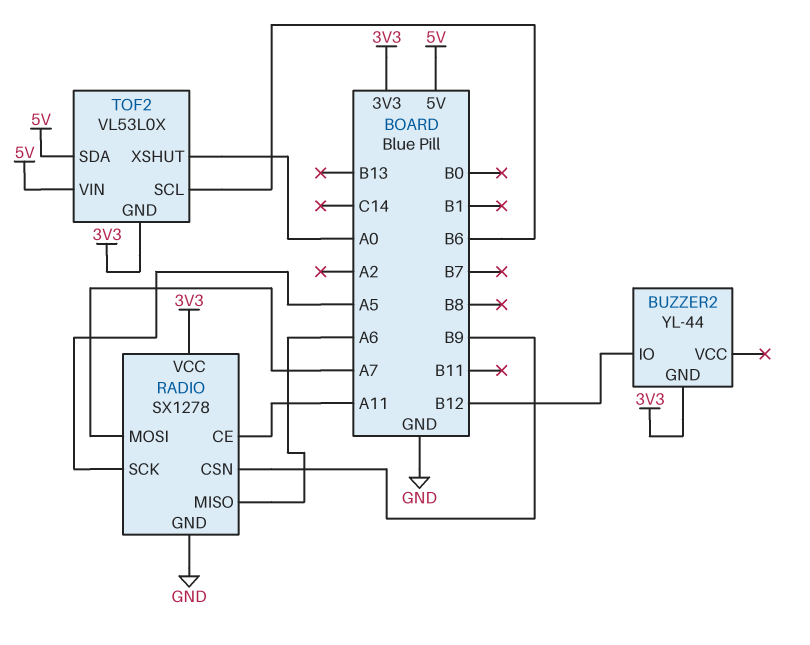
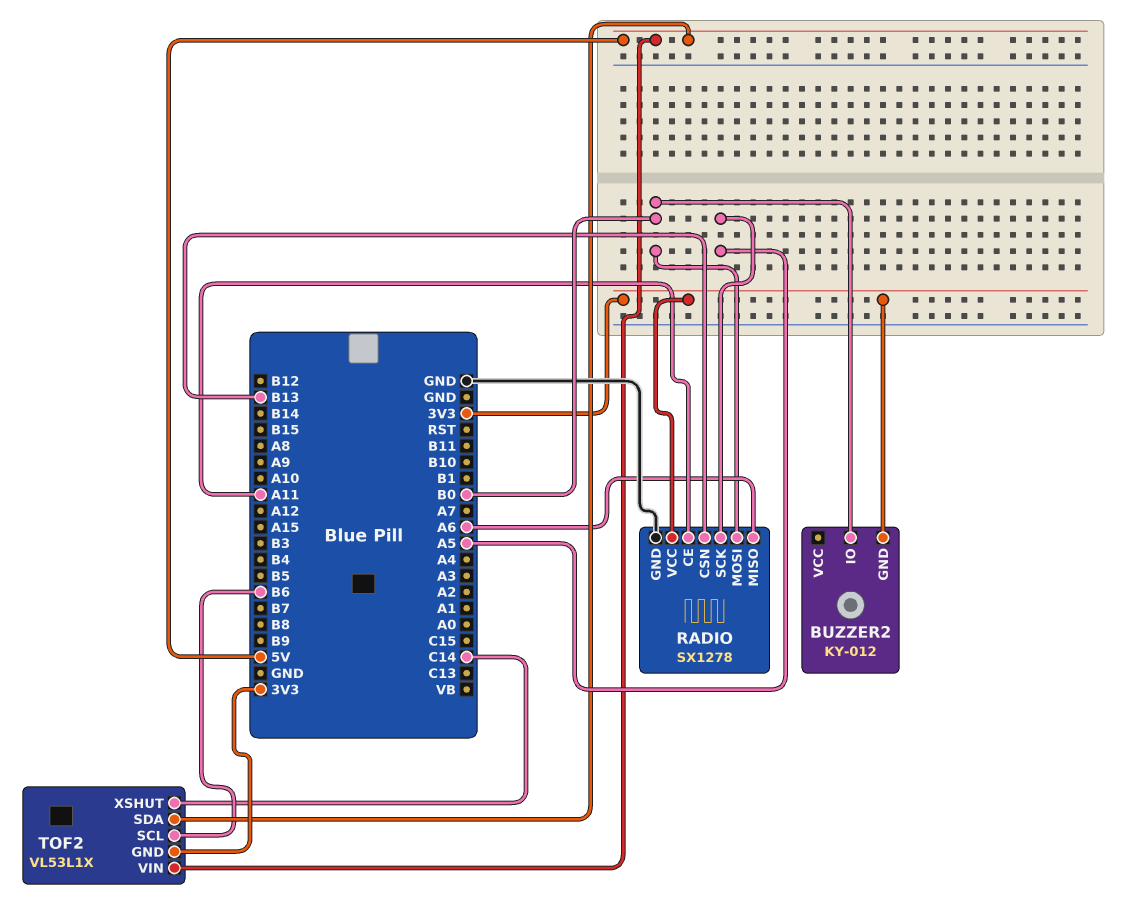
BUZZER2: YL-44 -> KY-012
BUZZER2 pin IO: B12 -> B0
RADIO pin CSN: B9 -> B13
RADIO pin MOSI: A7 -> B0
TOF2: VL53L0X -> VL53L1X
TOF2 pin XSHUT: A0 -> C14

